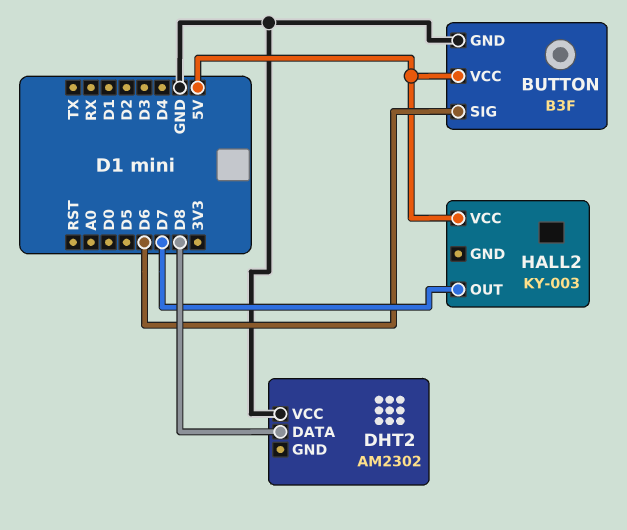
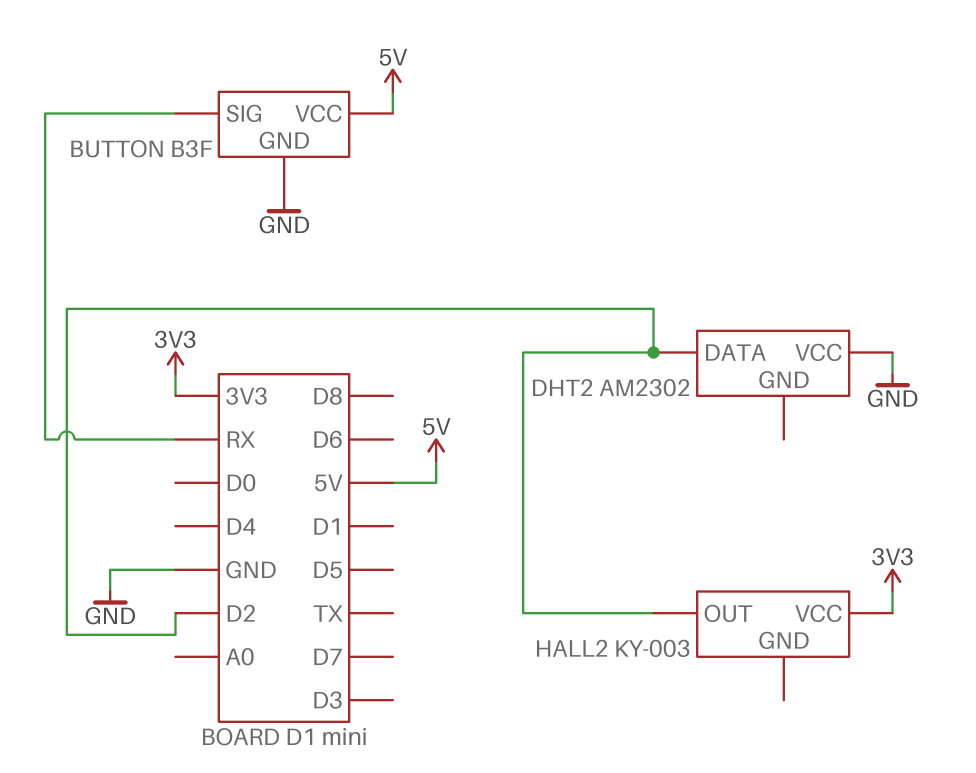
BUTTON pin SIG: D6 -> RX
DHT2 pin DATA: D8 -> D2
HALL2 pin OUT: D7 -> D2
HALL2 pin VCC: 5V -> 3V3

